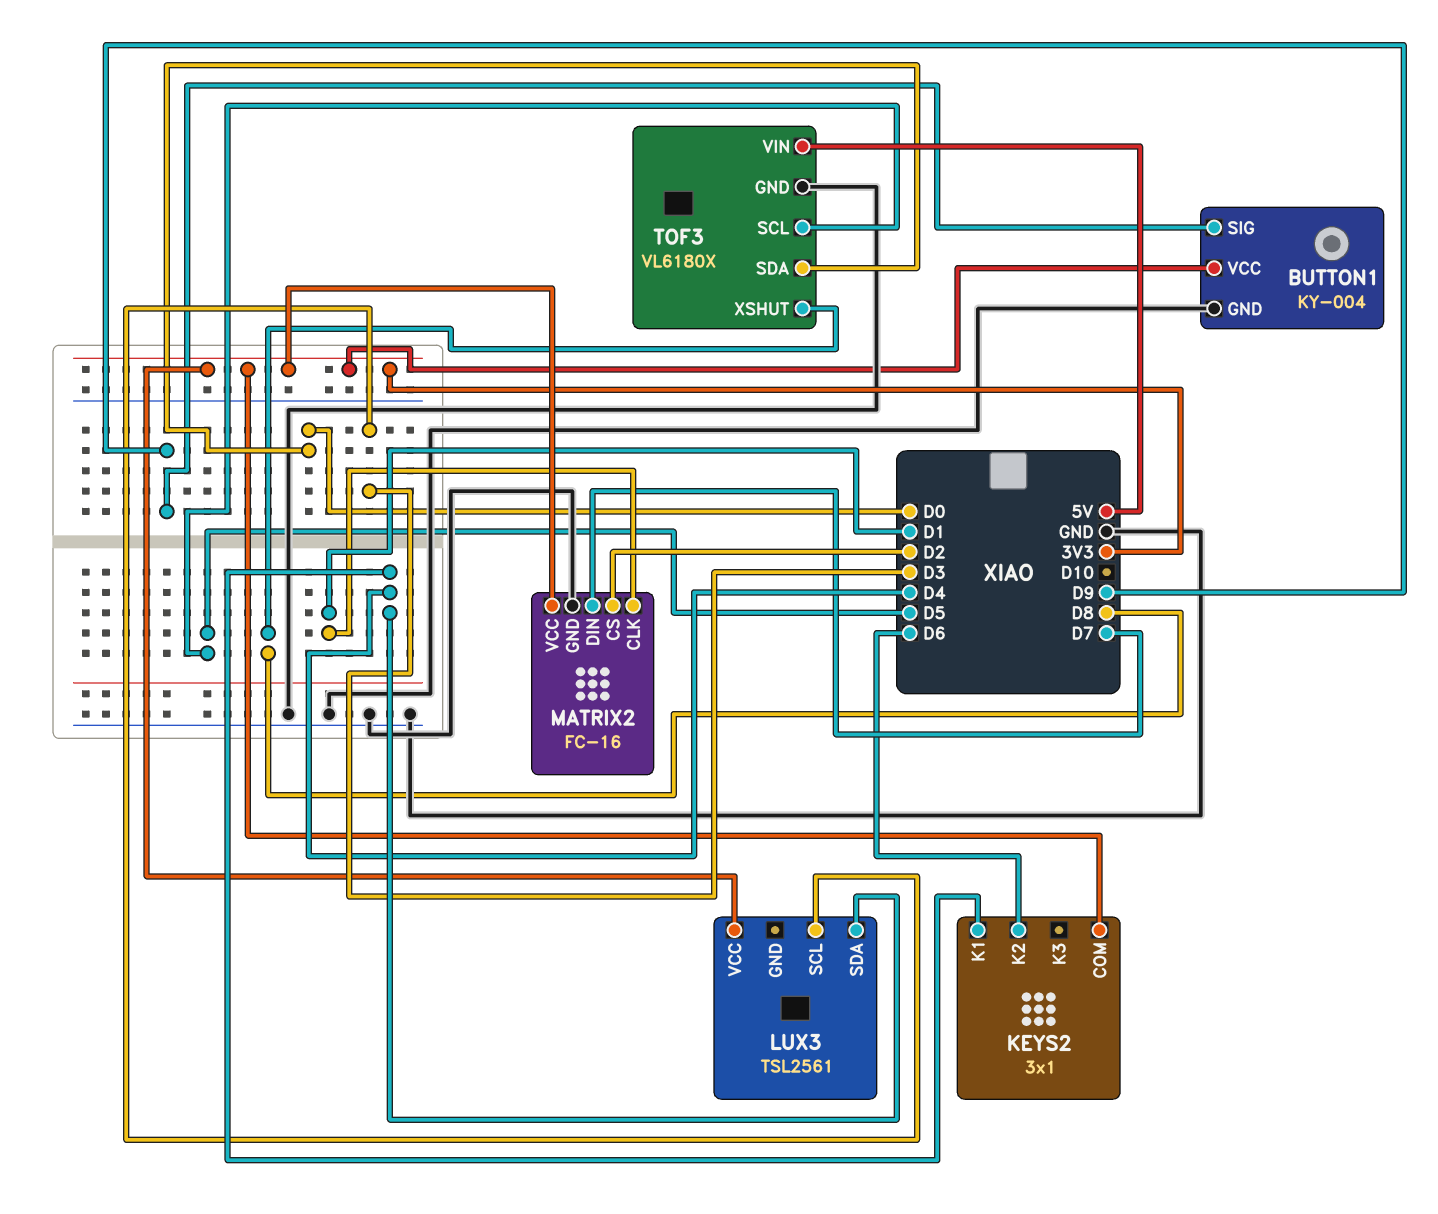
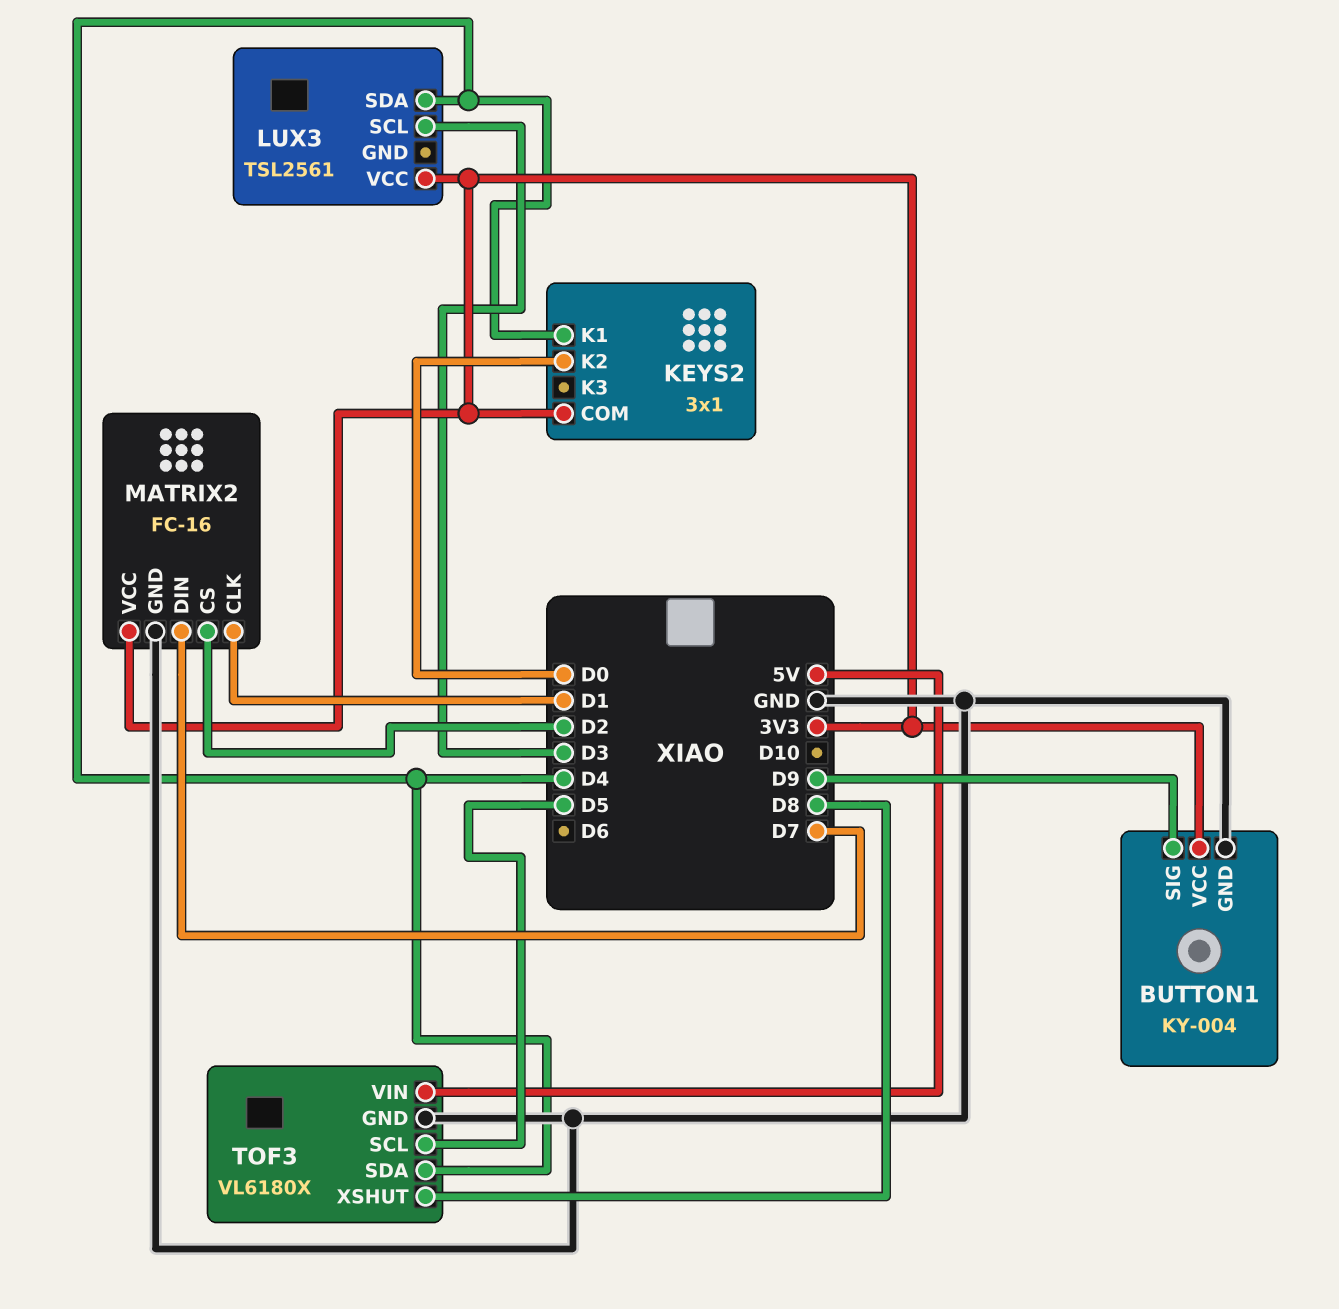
KEYS2 pin K2: D6 -> D0
TOF3 pin SDA: D0 -> D4

